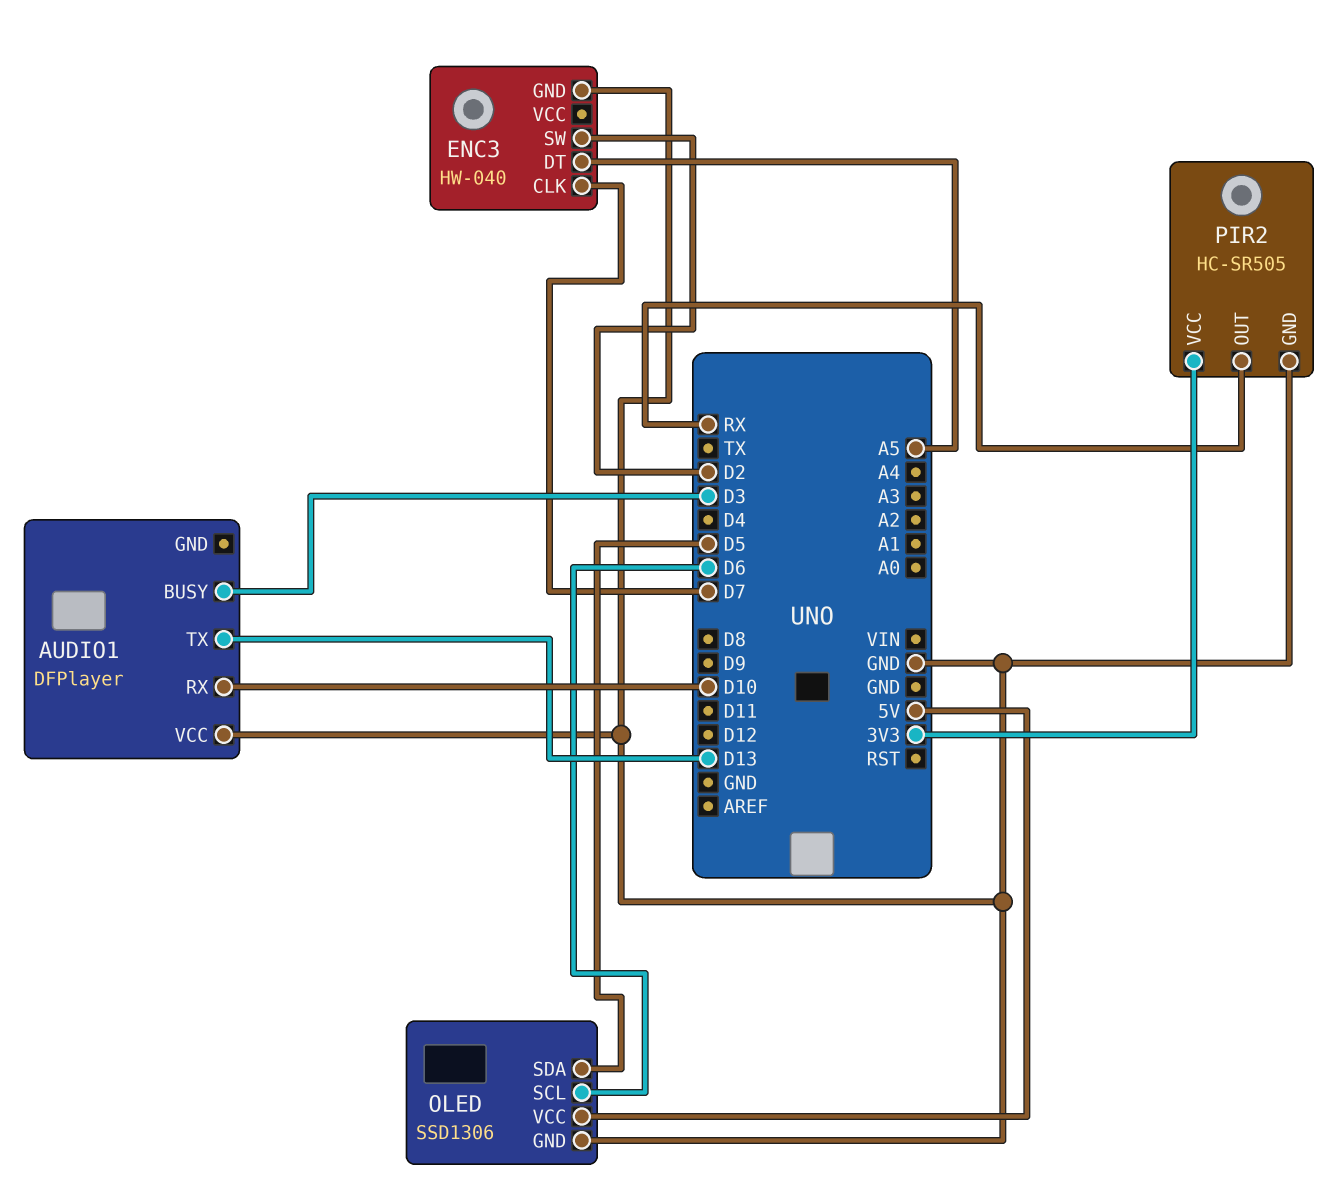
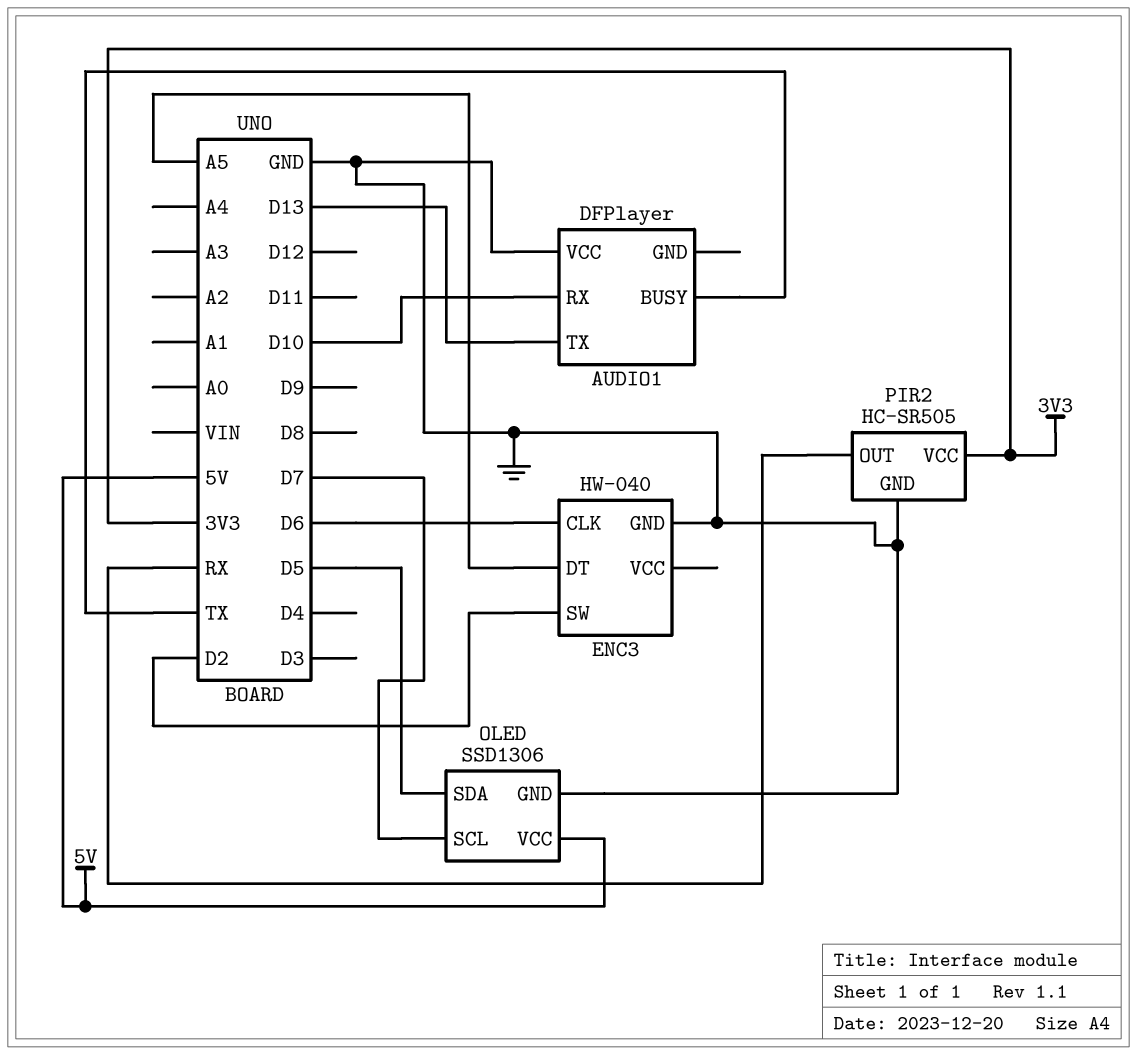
AUDIO1 pin BUSY: D3 -> TX
ENC3 pin CLK: D7 -> D6
OLED pin SCL: D6 -> D7

